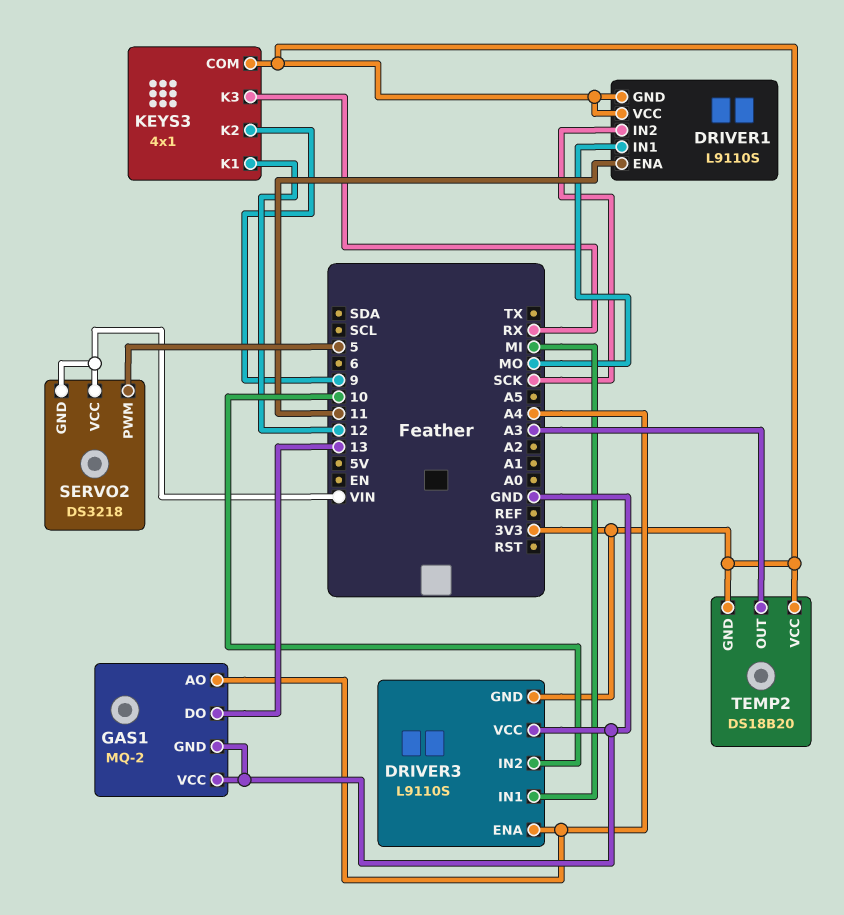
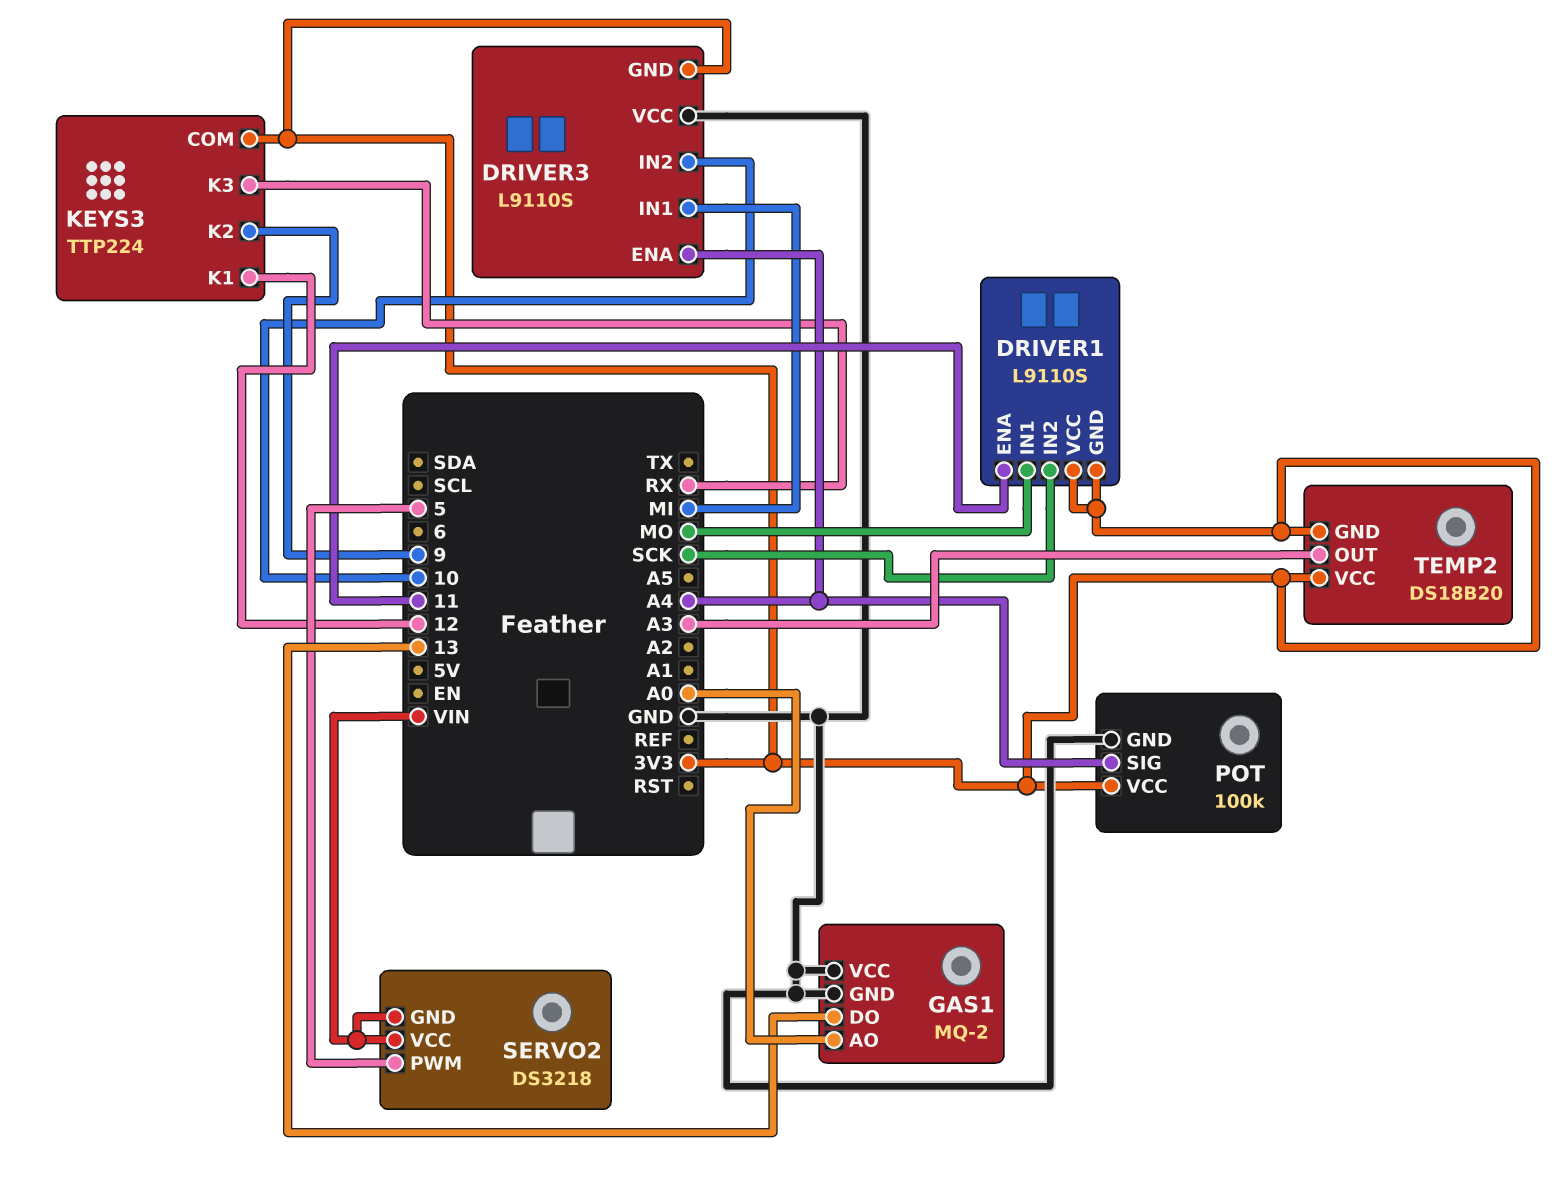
GAS1 pin AO: A4 -> A0
KEYS3: 4x1 -> TTP224
POT: none -> 100k
POT pin GND: none -> GND
POT pin SIG: none -> A4
POT pin VCC: none -> 3V3

